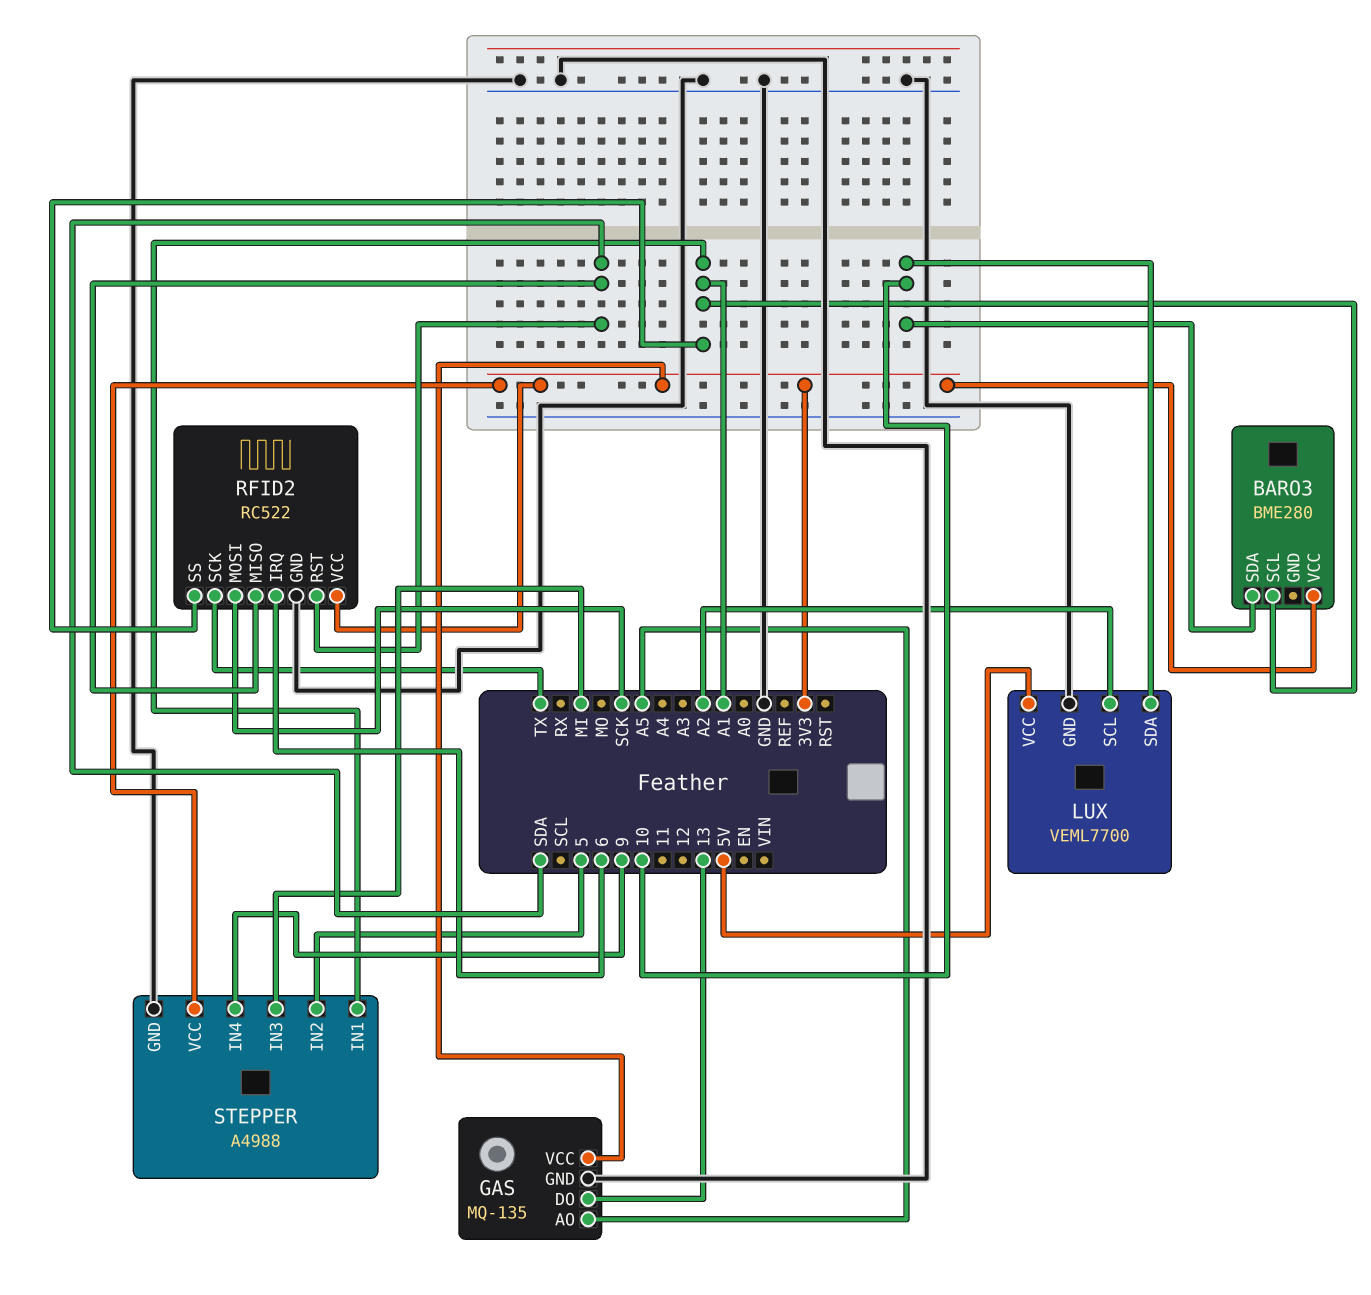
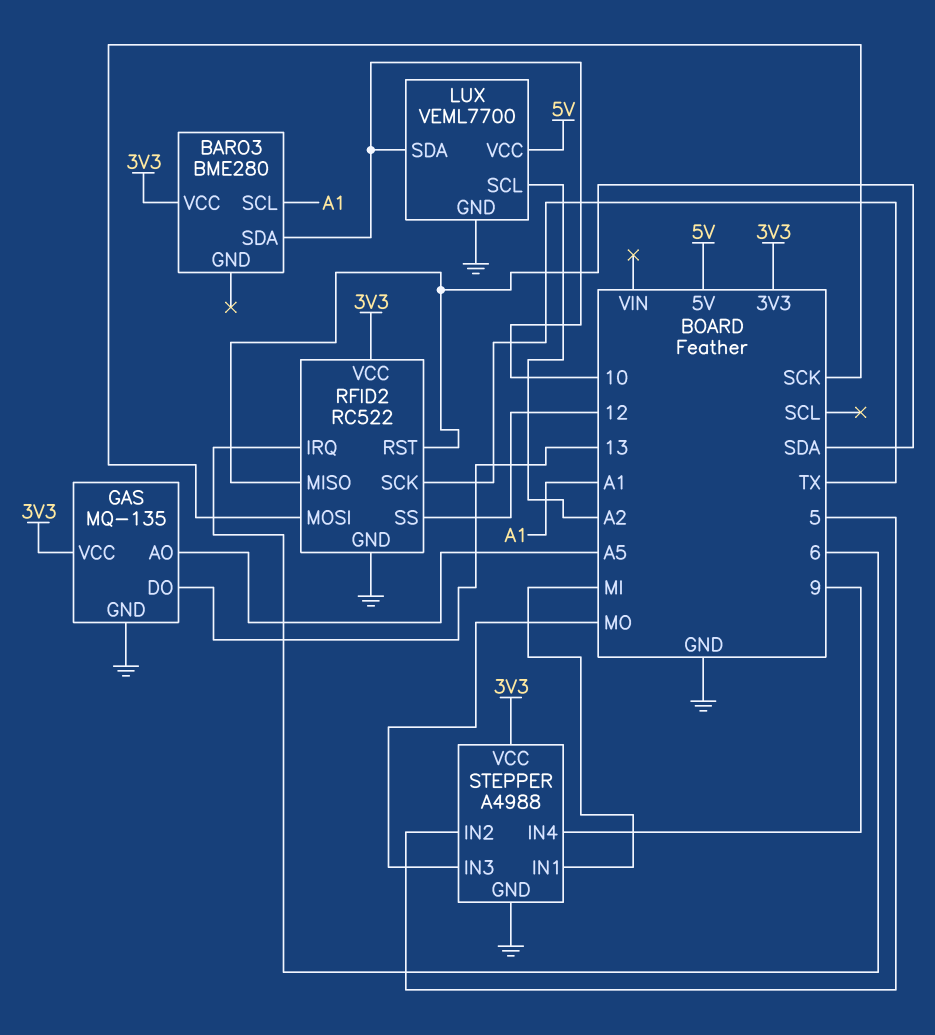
RFID2 pin SS: A1 -> 12
STEPPER pin IN1: A1 -> MI
STEPPER pin IN3: MI -> MO

